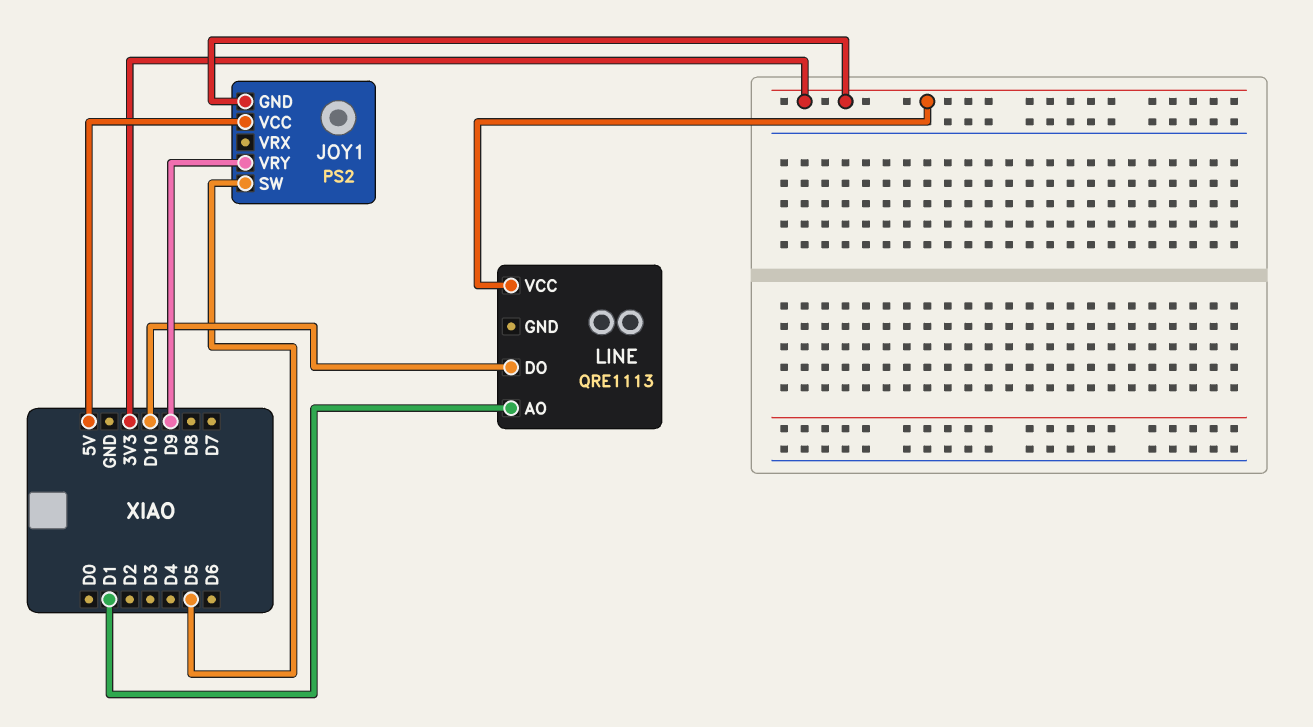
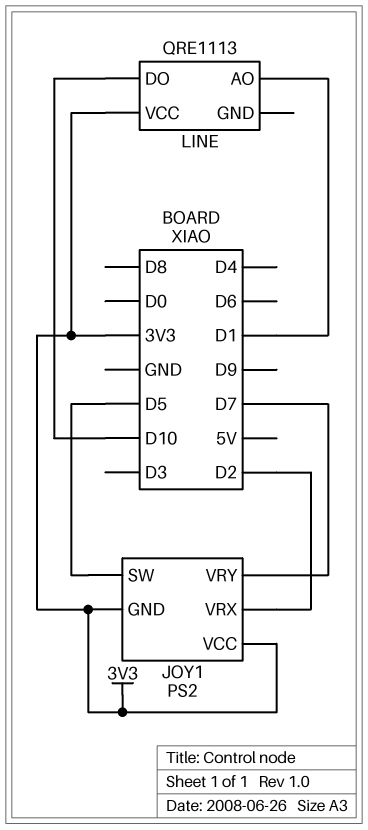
JOY1 pin VCC: 5V -> 3V3
JOY1 pin VRX: none -> D2
JOY1 pin VRY: D9 -> D7

